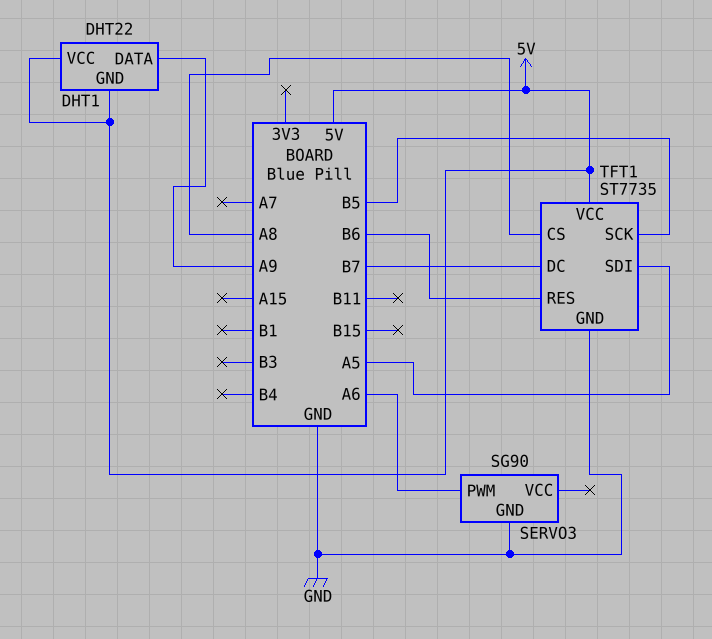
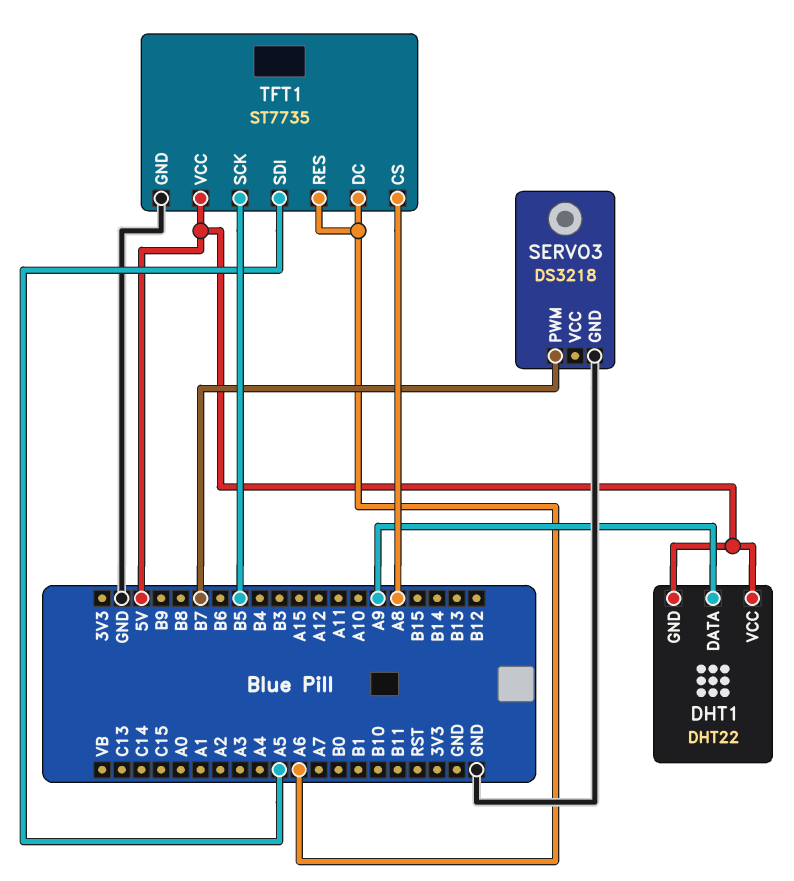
SERVO3: SG90 -> DS3218
SERVO3 pin PWM: A6 -> B7
TFT1 pin DC: B7 -> A6
TFT1 pin RES: B6 -> A6

